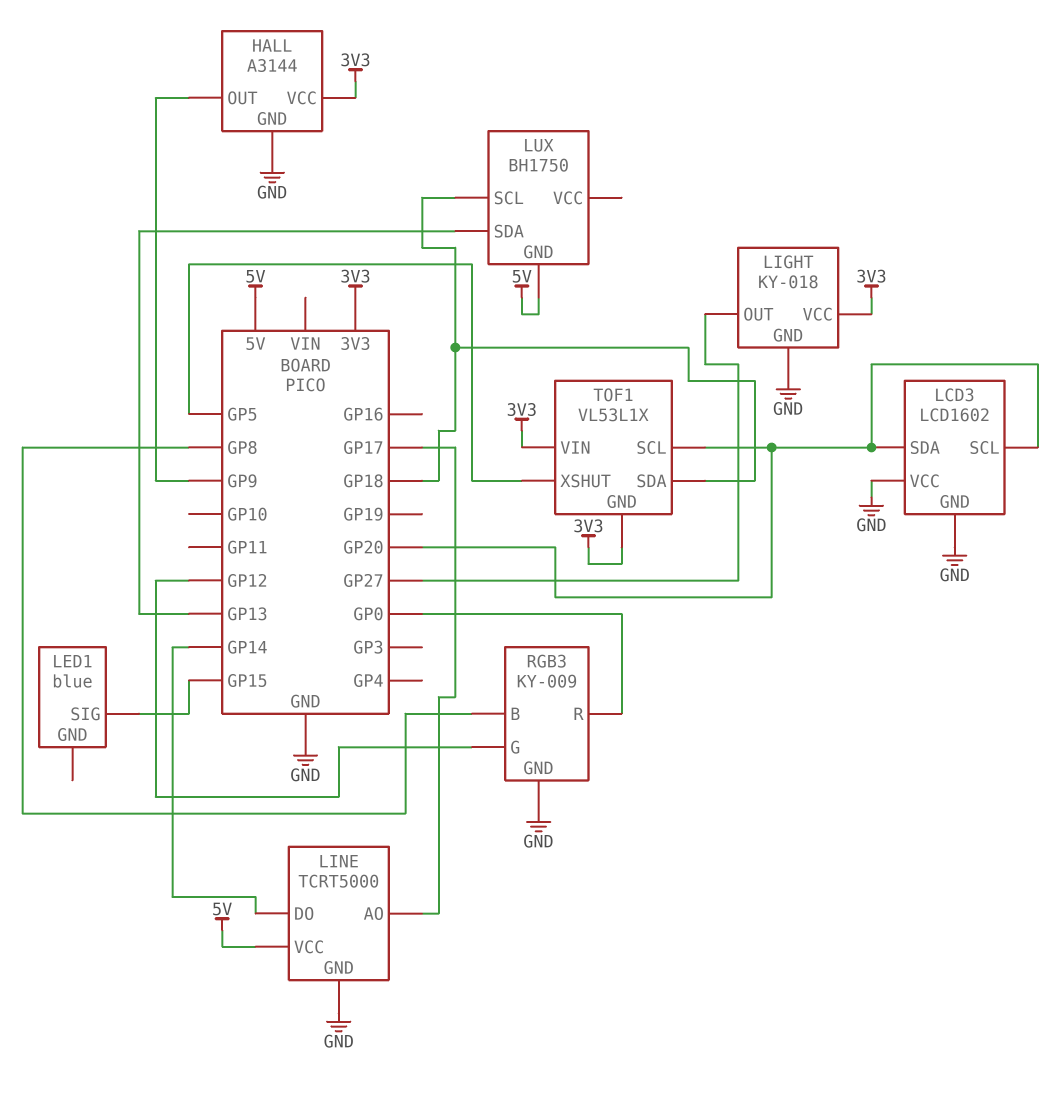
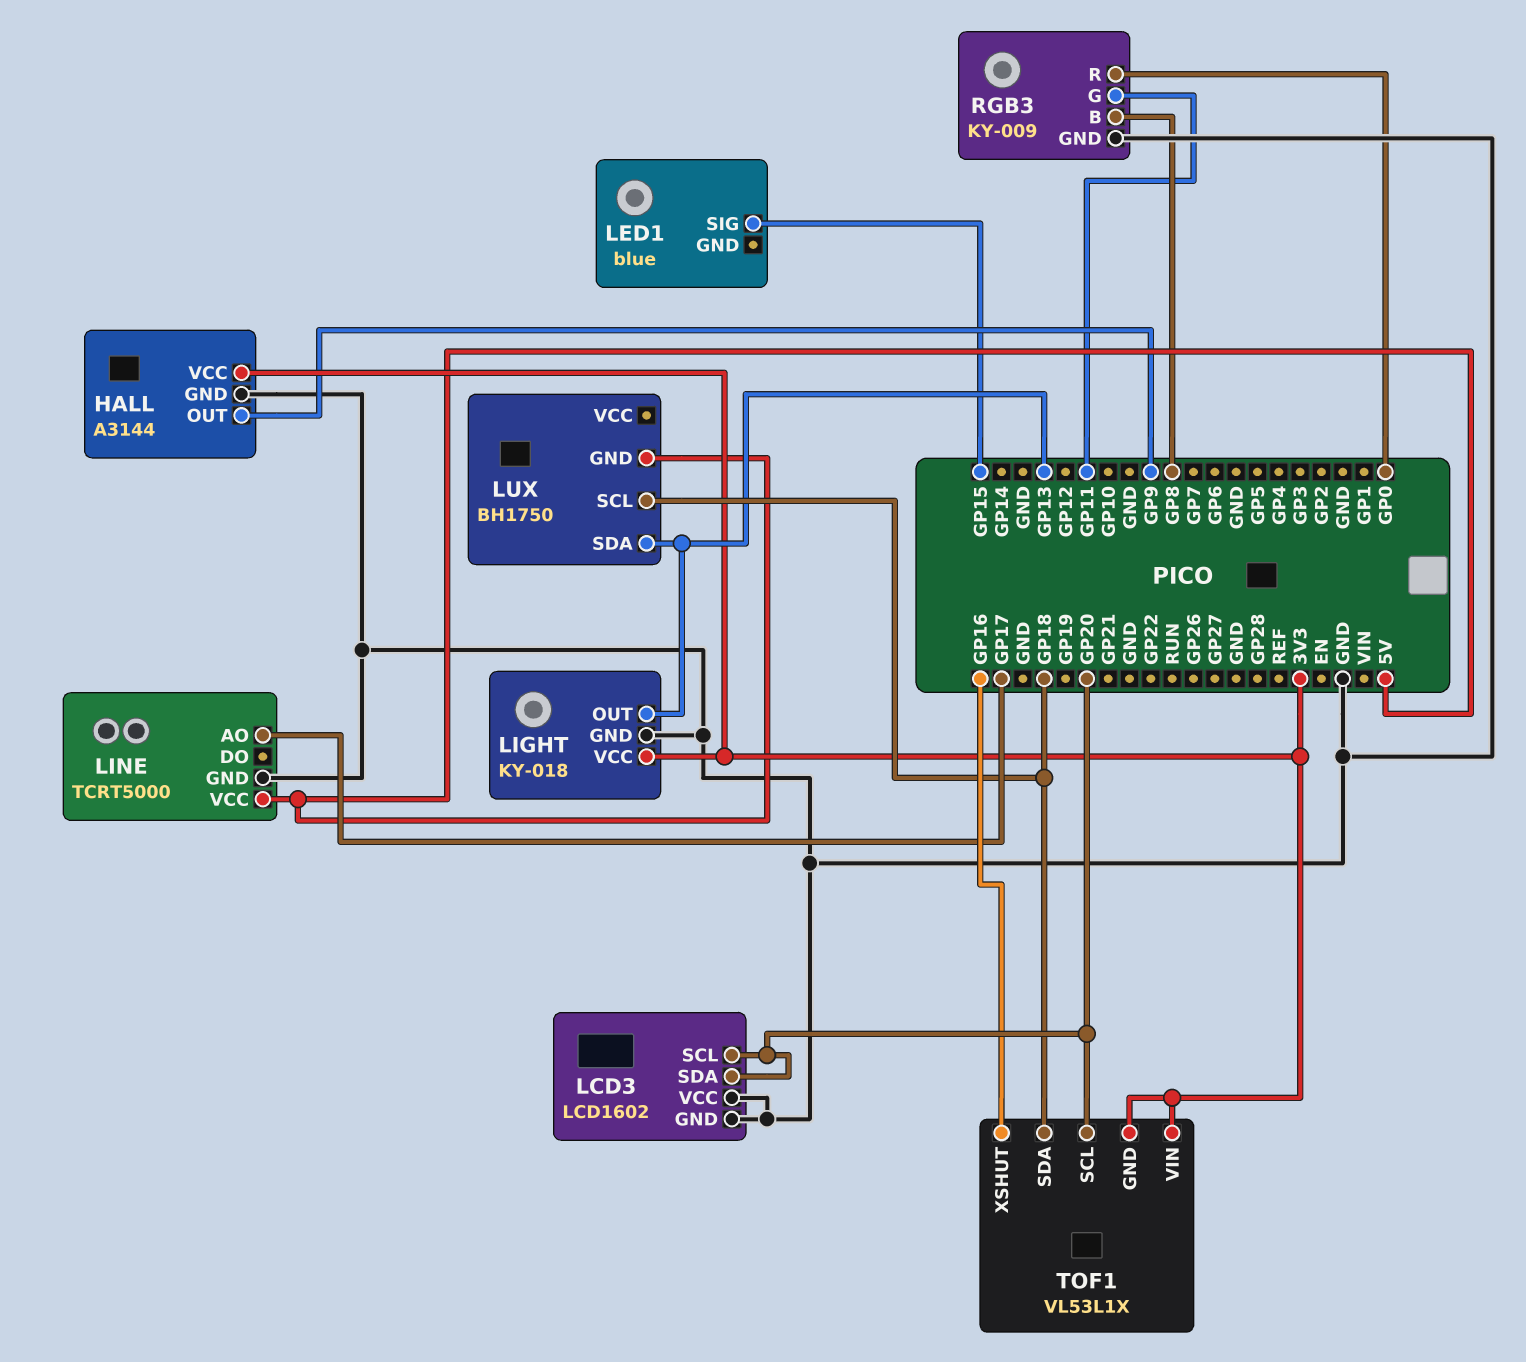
LIGHT pin OUT: GP27 -> GP13
LINE pin DO: GP14 -> none
RGB3 pin G: GP12 -> GP11
TOF1 pin XSHUT: GP5 -> GP16

